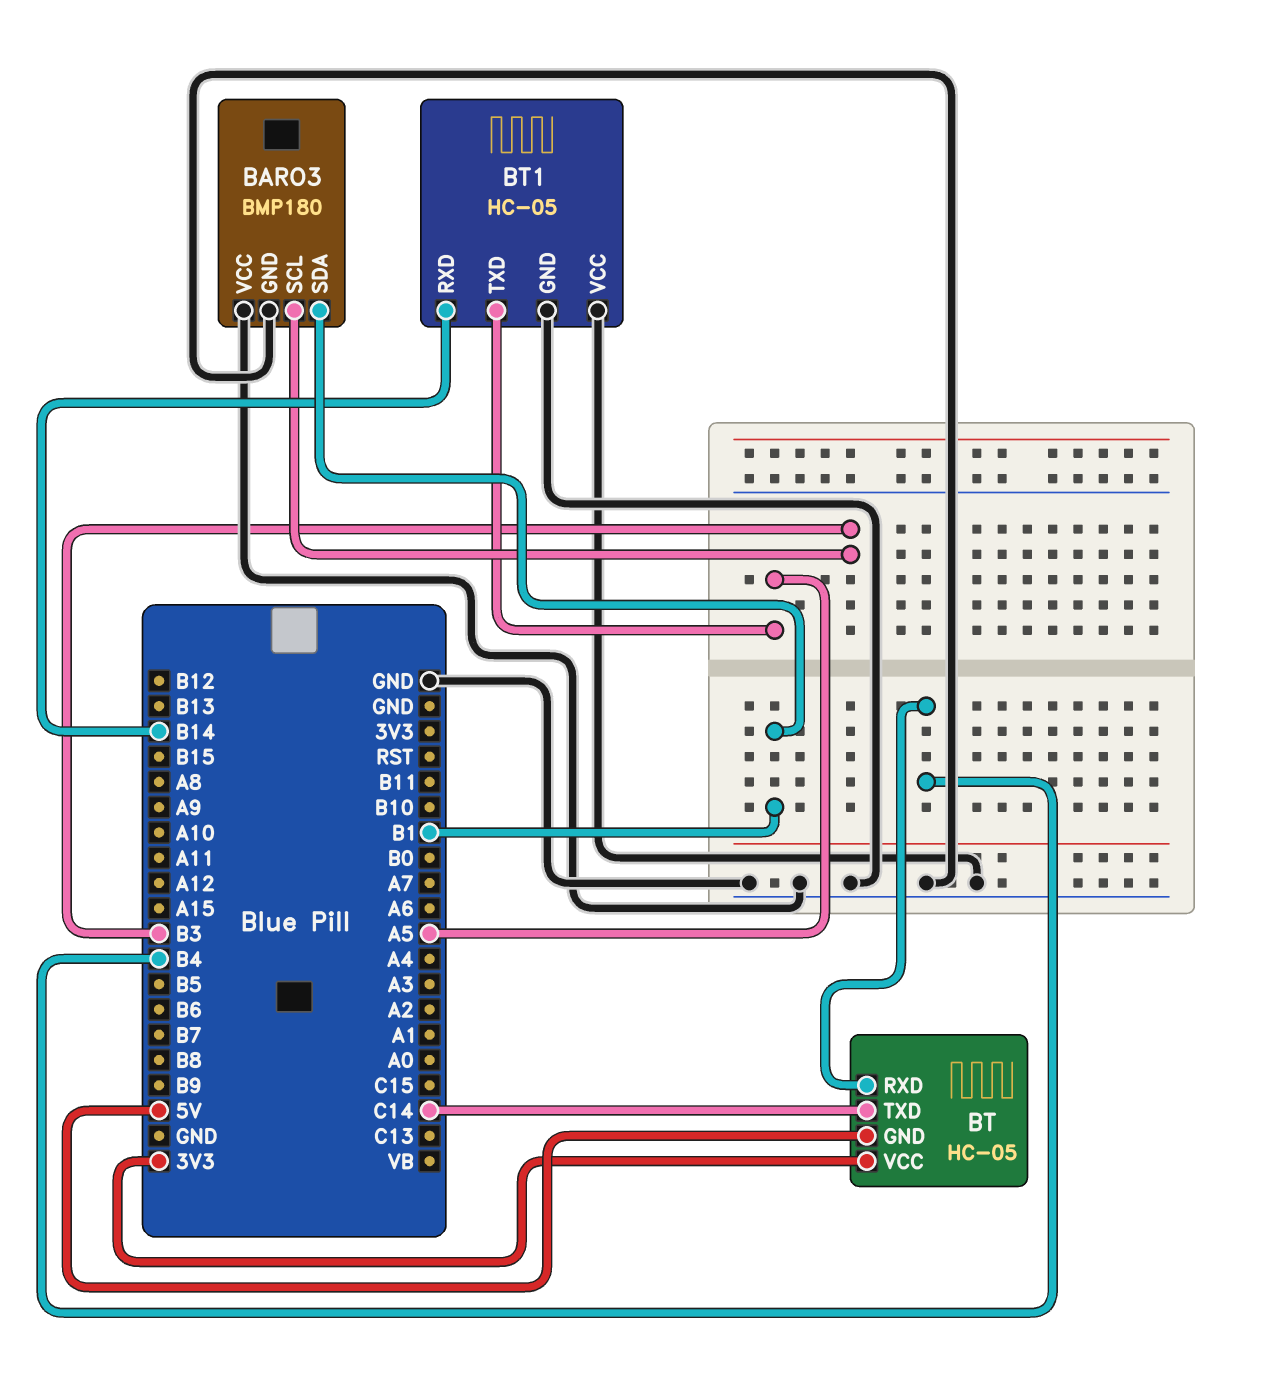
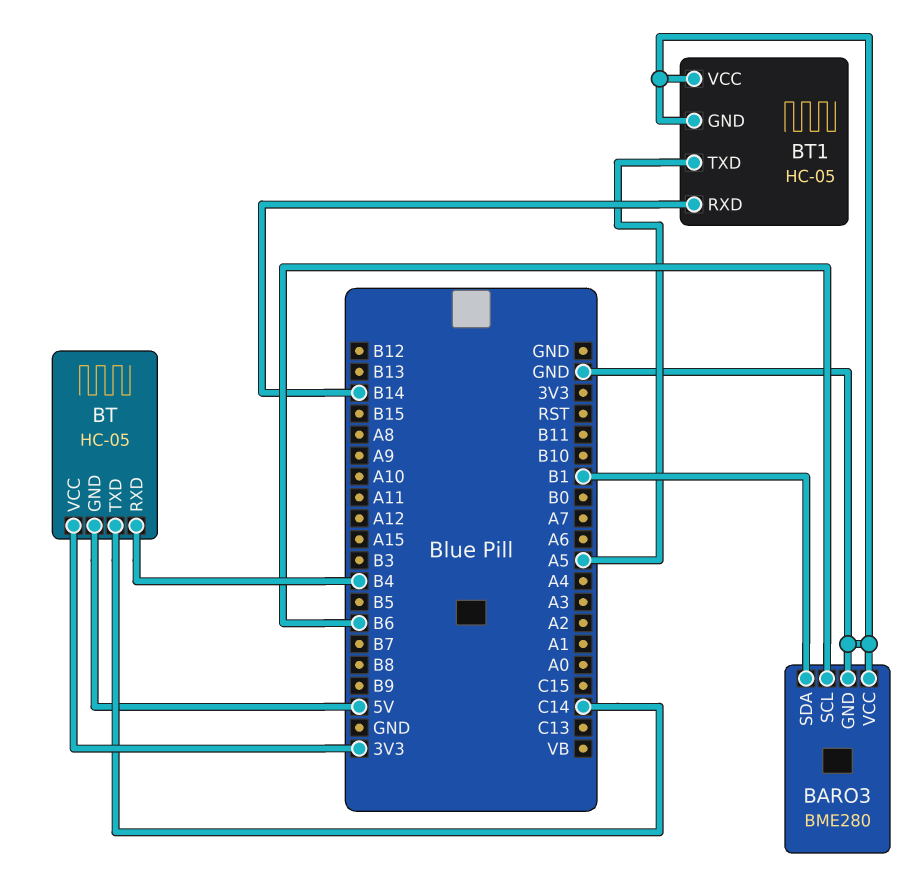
BARO3: BMP180 -> BME280
BARO3 pin SCL: B3 -> B6

